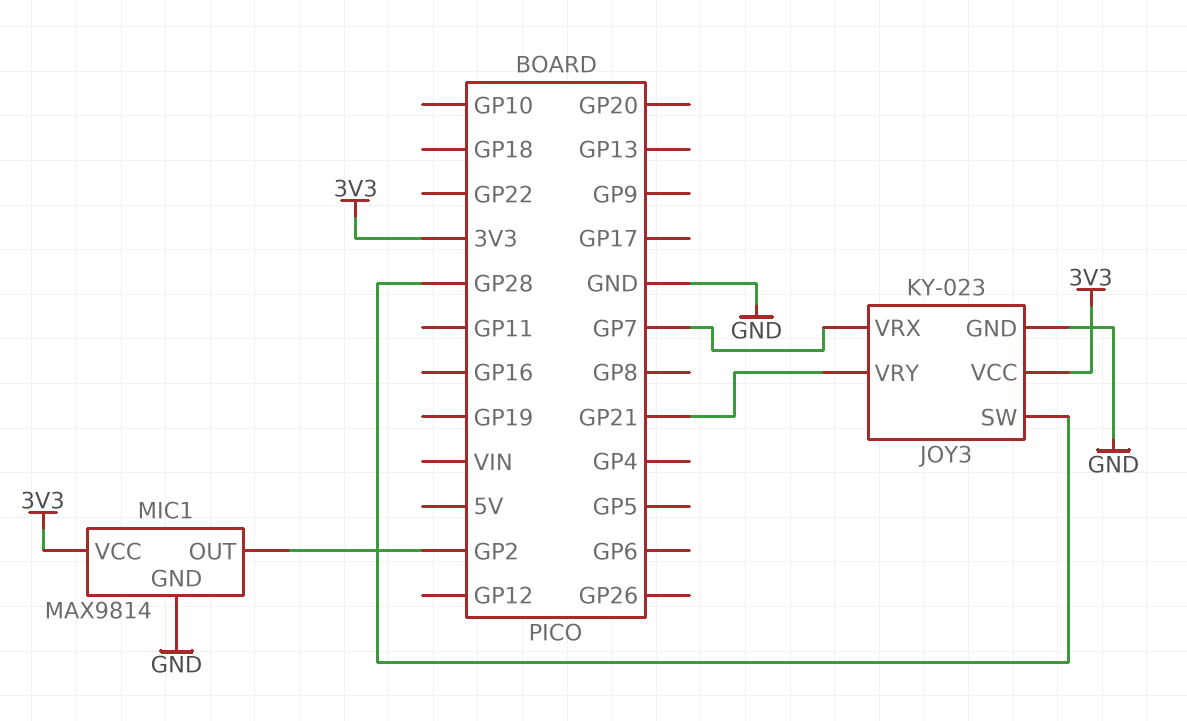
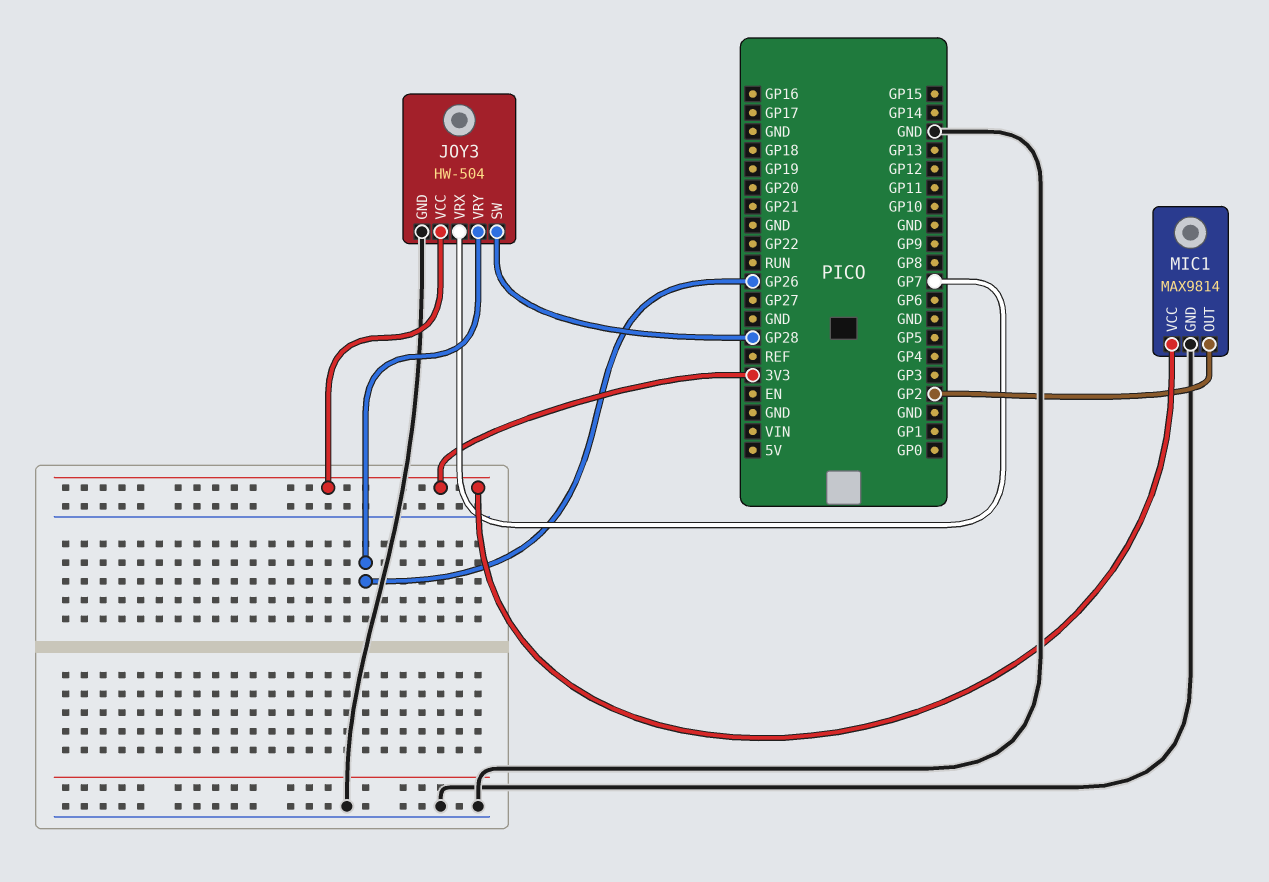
JOY3: KY-023 -> HW-504
JOY3 pin VRY: GP21 -> GP26

